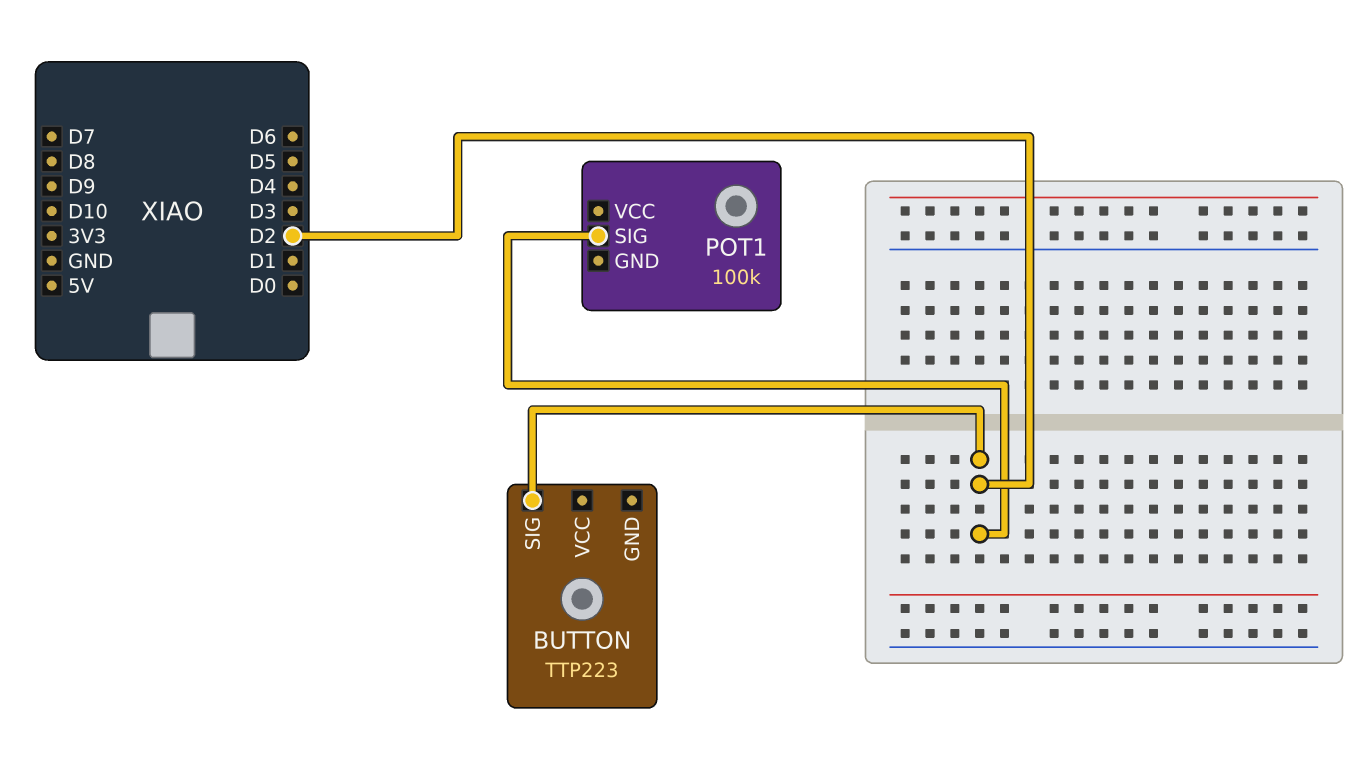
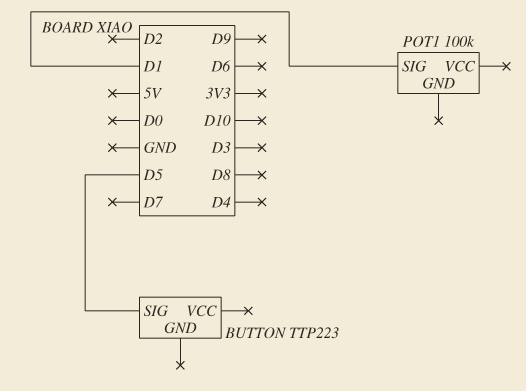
BUTTON pin SIG: D2 -> D5
POT1 pin SIG: D2 -> D1

